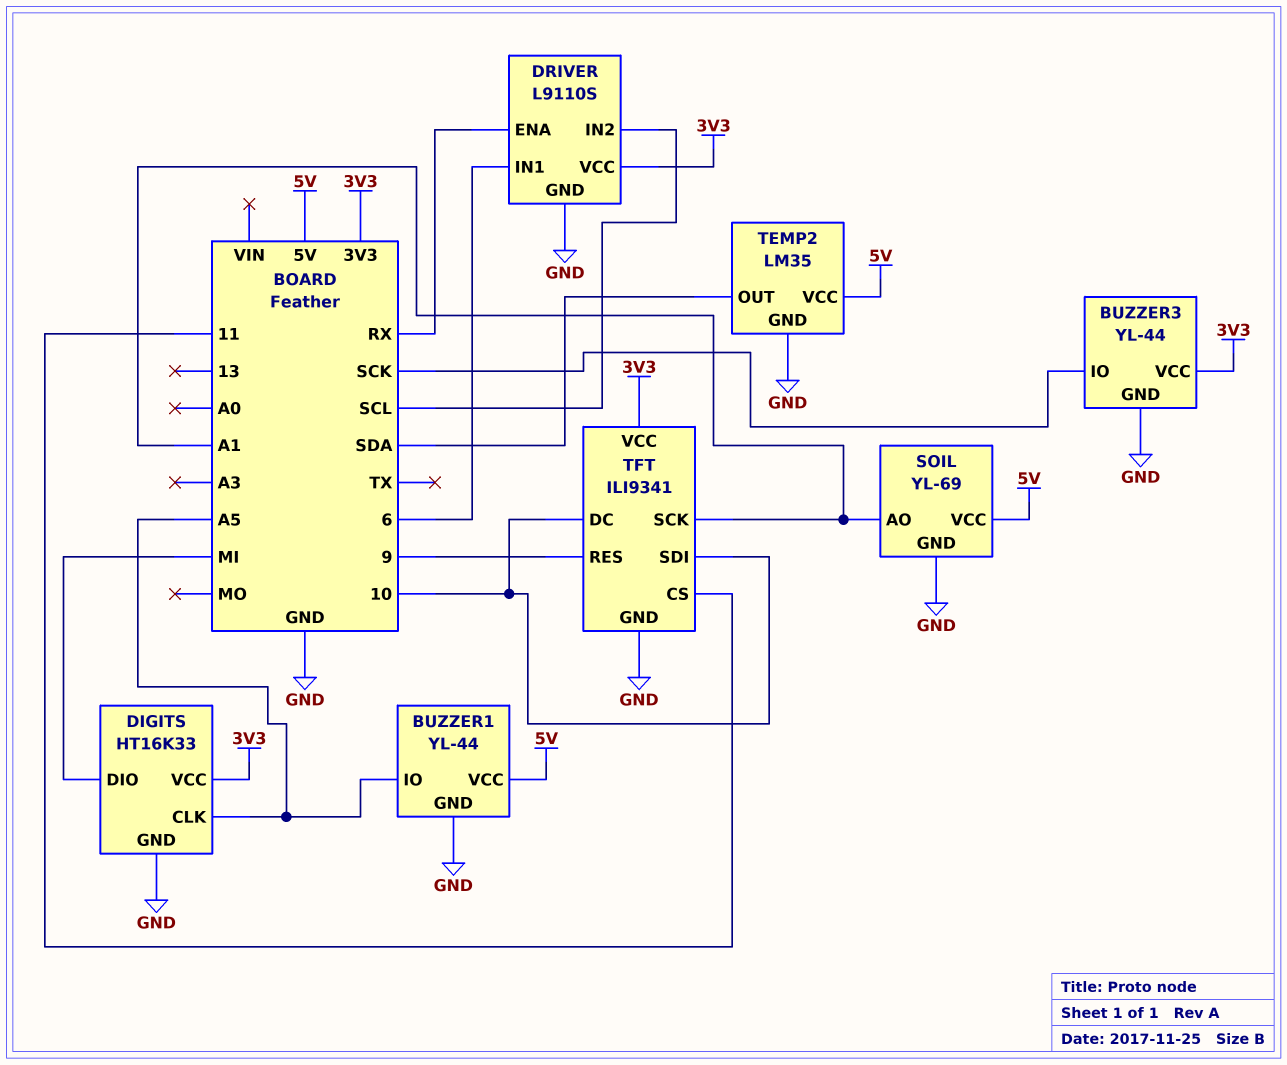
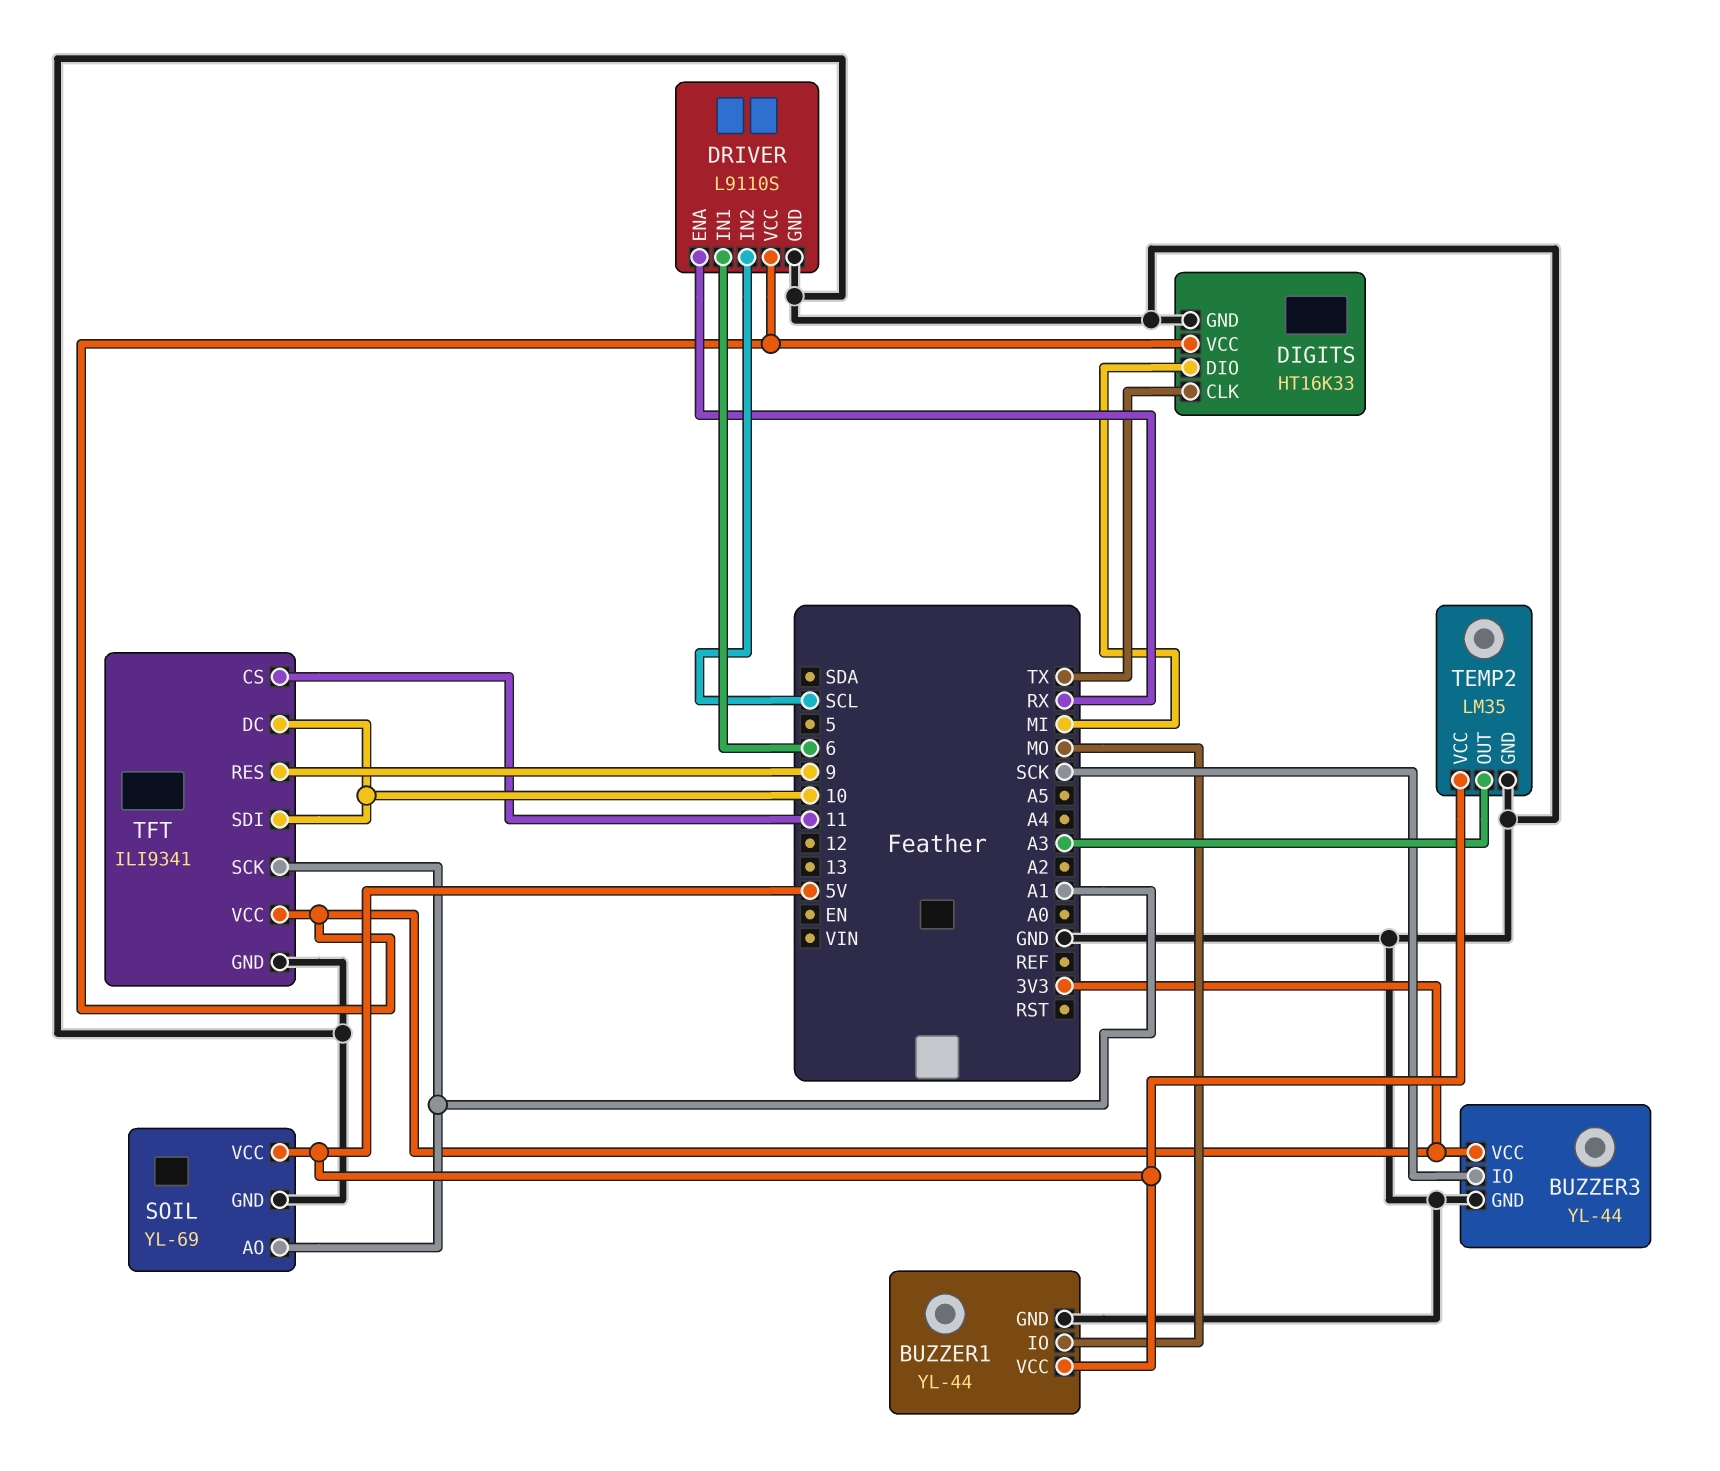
BUZZER1 pin IO: A5 -> MO
DIGITS pin CLK: A5 -> TX
TEMP2 pin OUT: SDA -> A3

